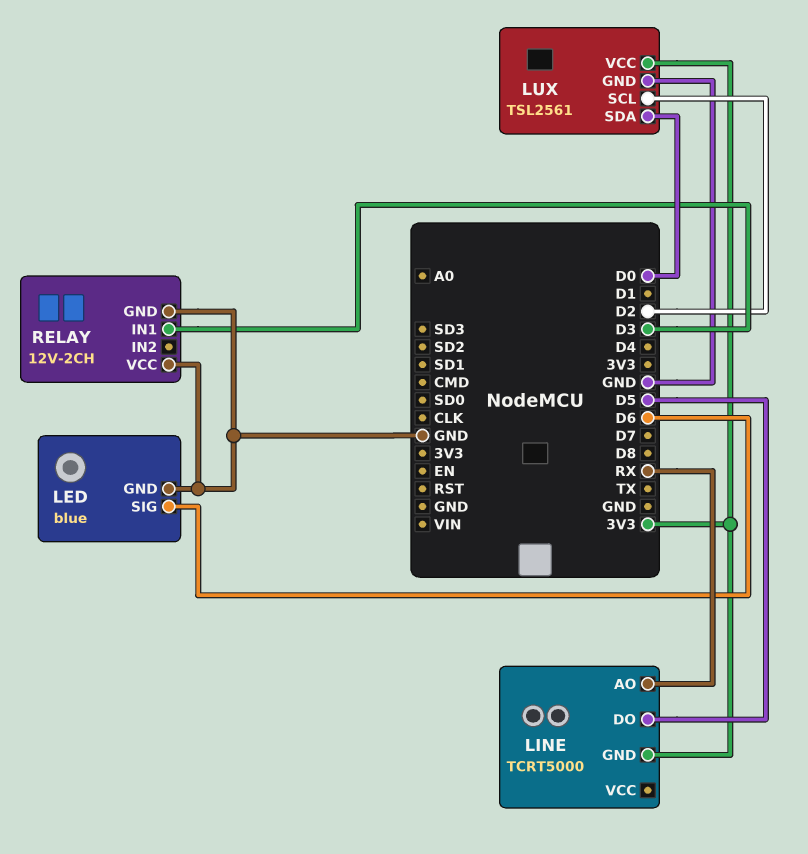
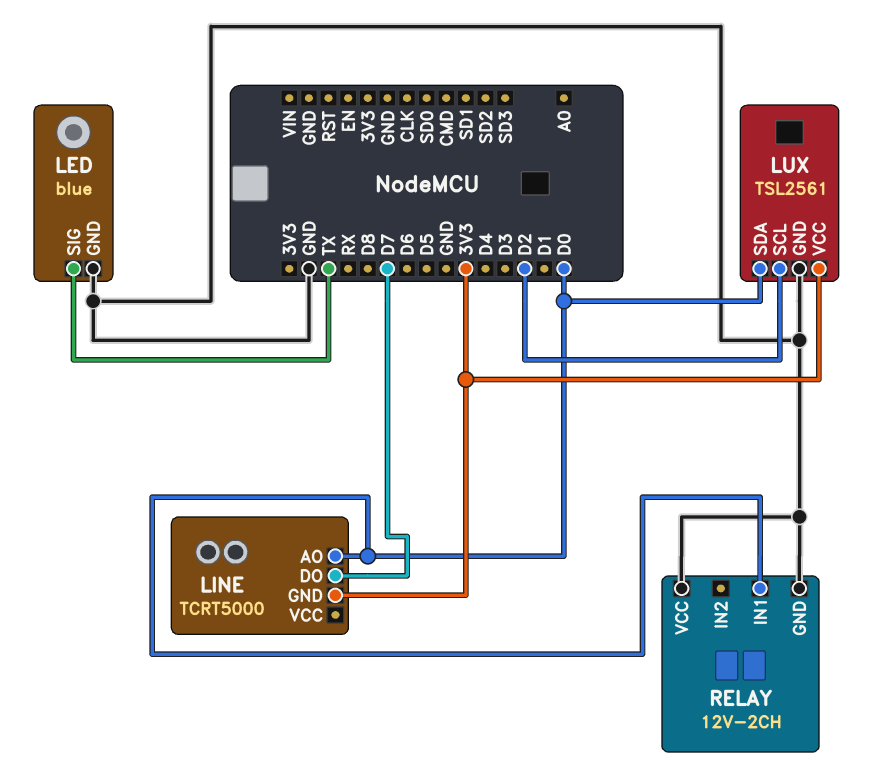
LED pin SIG: D6 -> TX
LINE pin AO: RX -> D0
LINE pin DO: D5 -> D7
RELAY pin IN1: D3 -> D0

